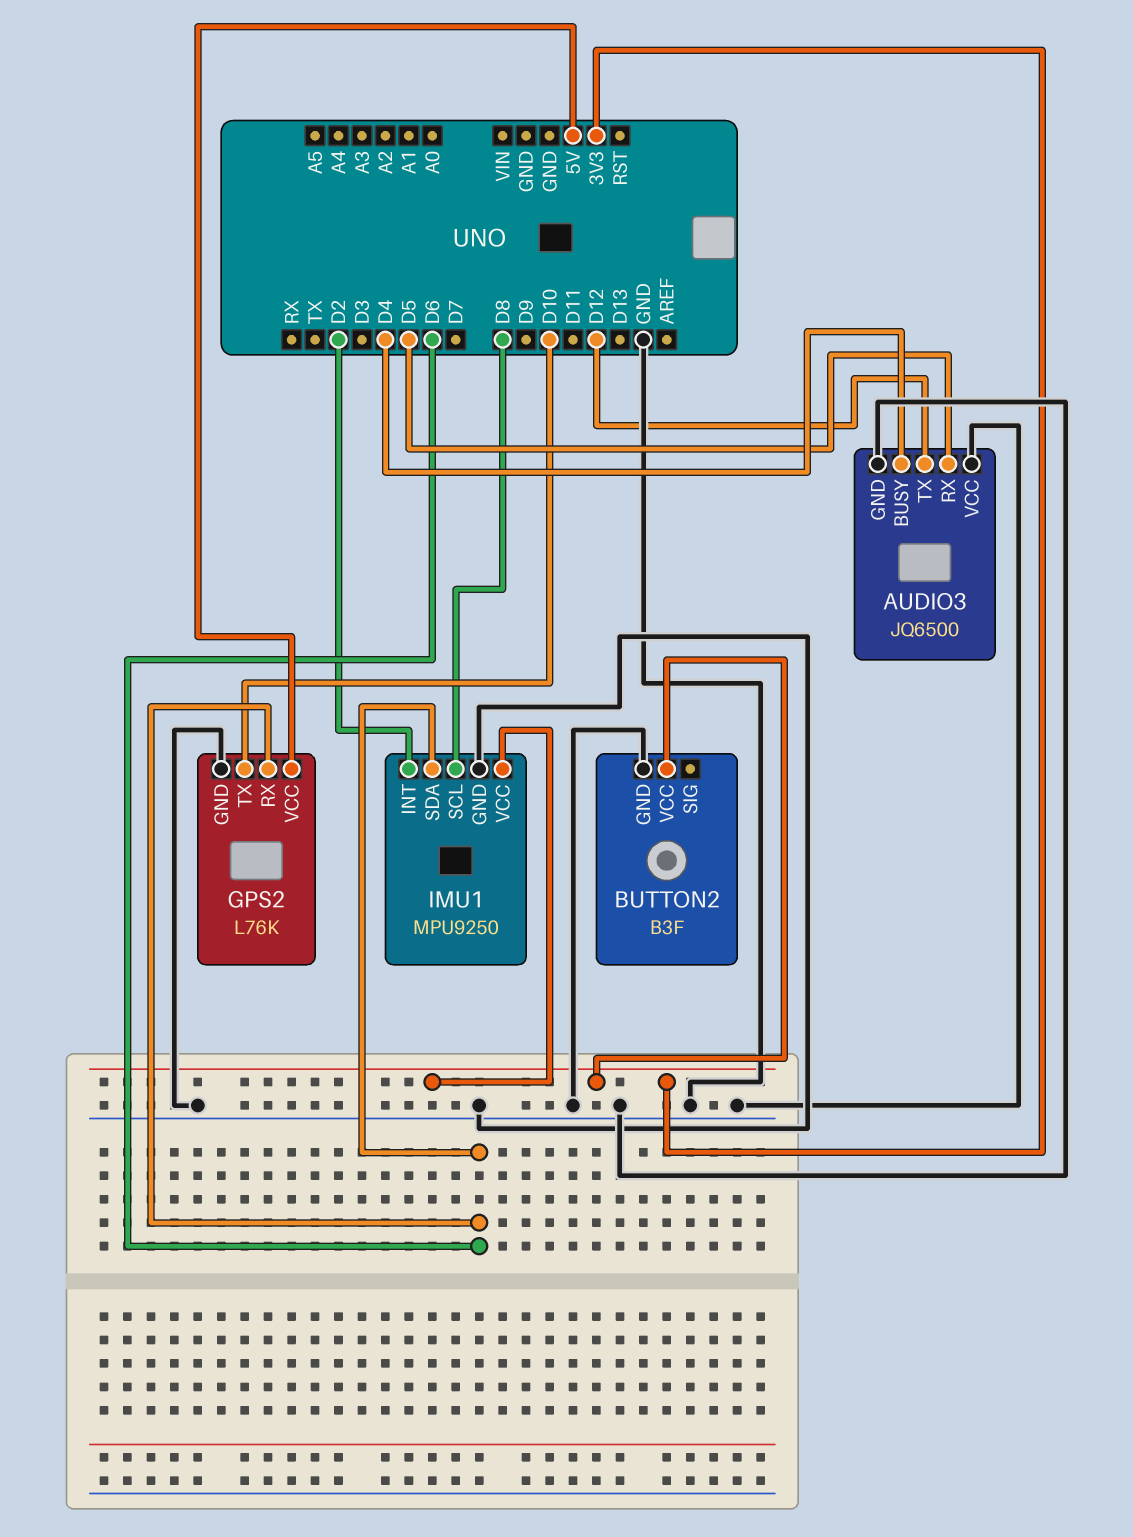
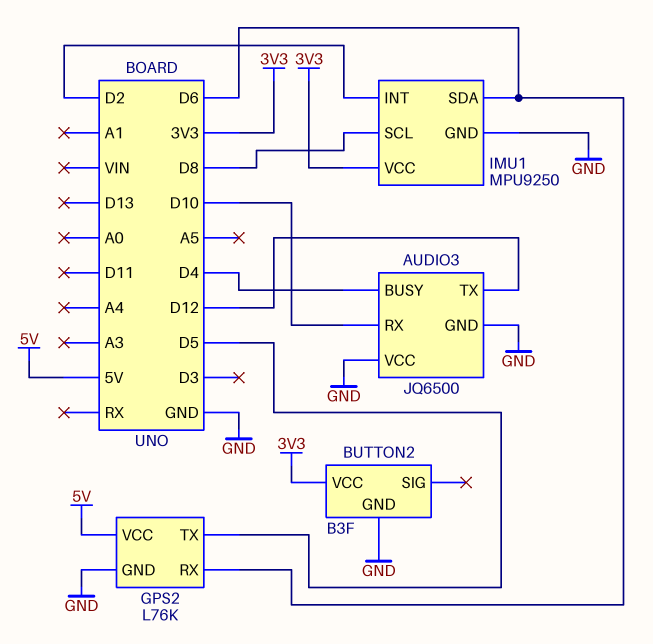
AUDIO3 pin RX: D5 -> D10
GPS2 pin TX: D10 -> D5

